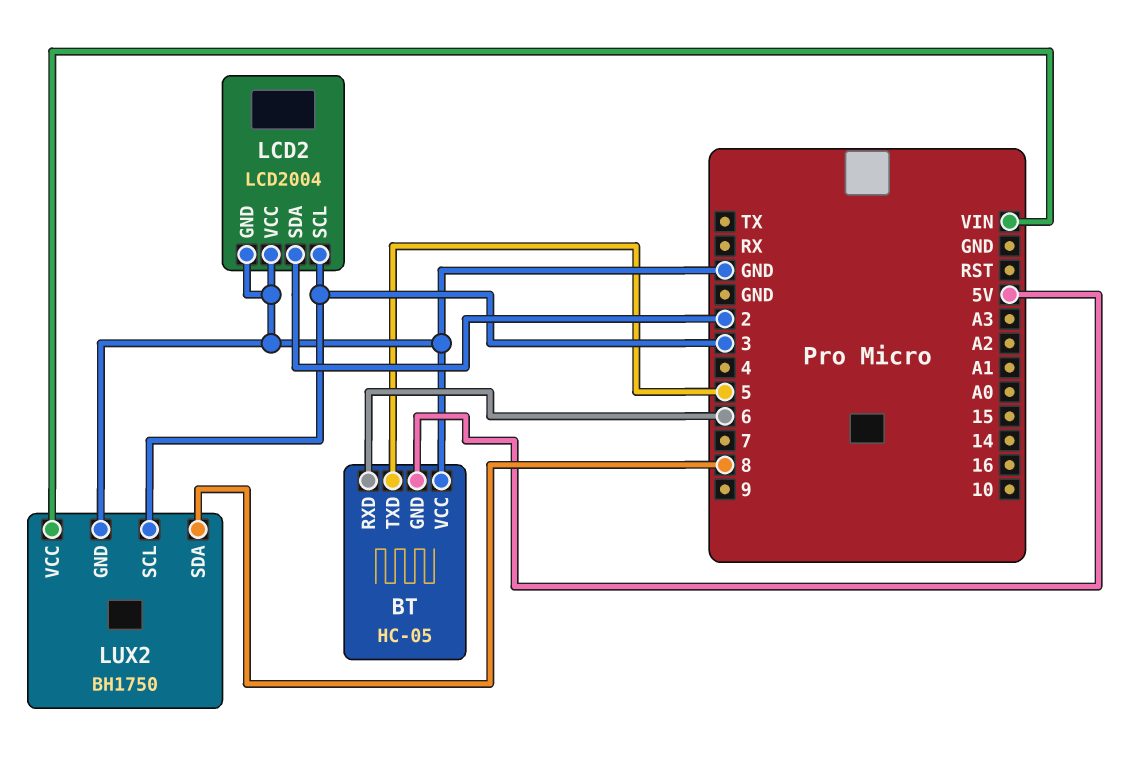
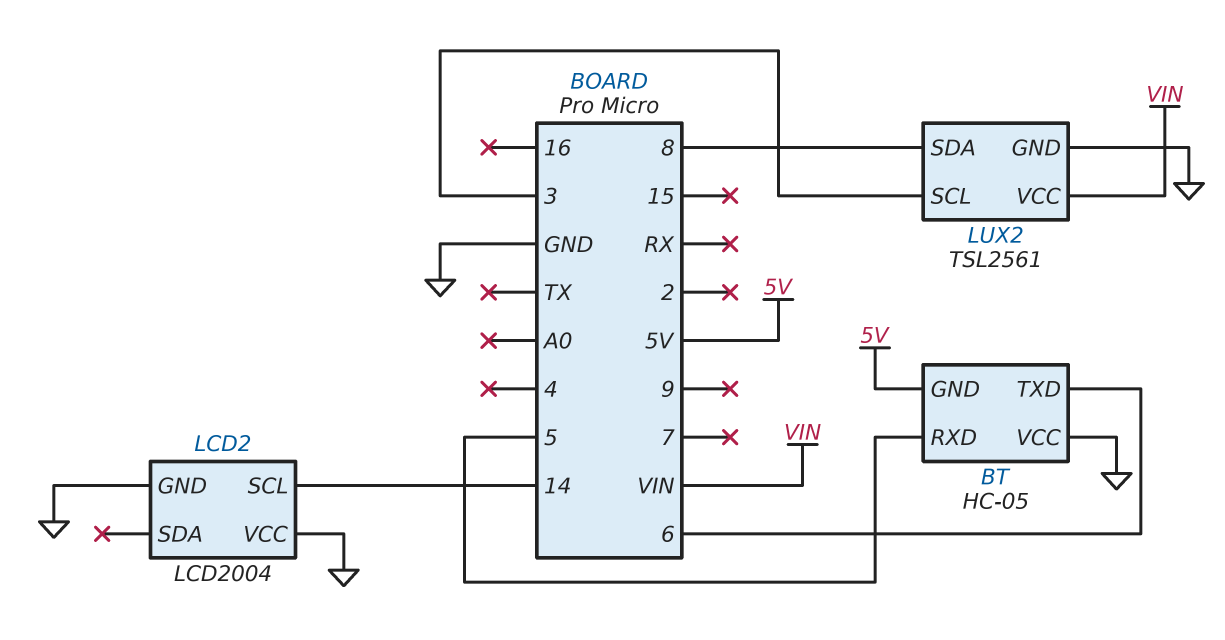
BT pin RXD: 6 -> 5
BT pin TXD: 5 -> 6
LCD2 pin SCL: 3 -> 14
LCD2 pin SDA: 2 -> none
LUX2: BH1750 -> TSL2561

